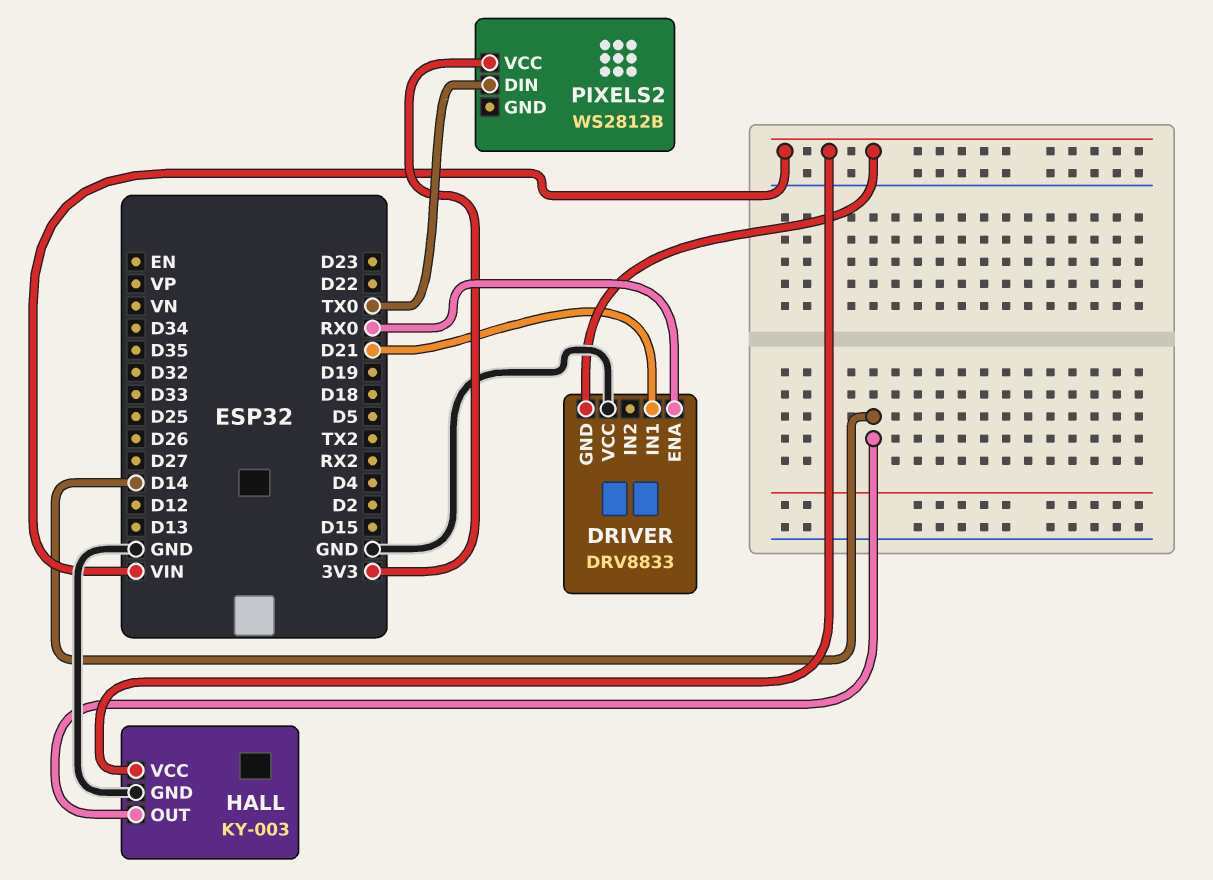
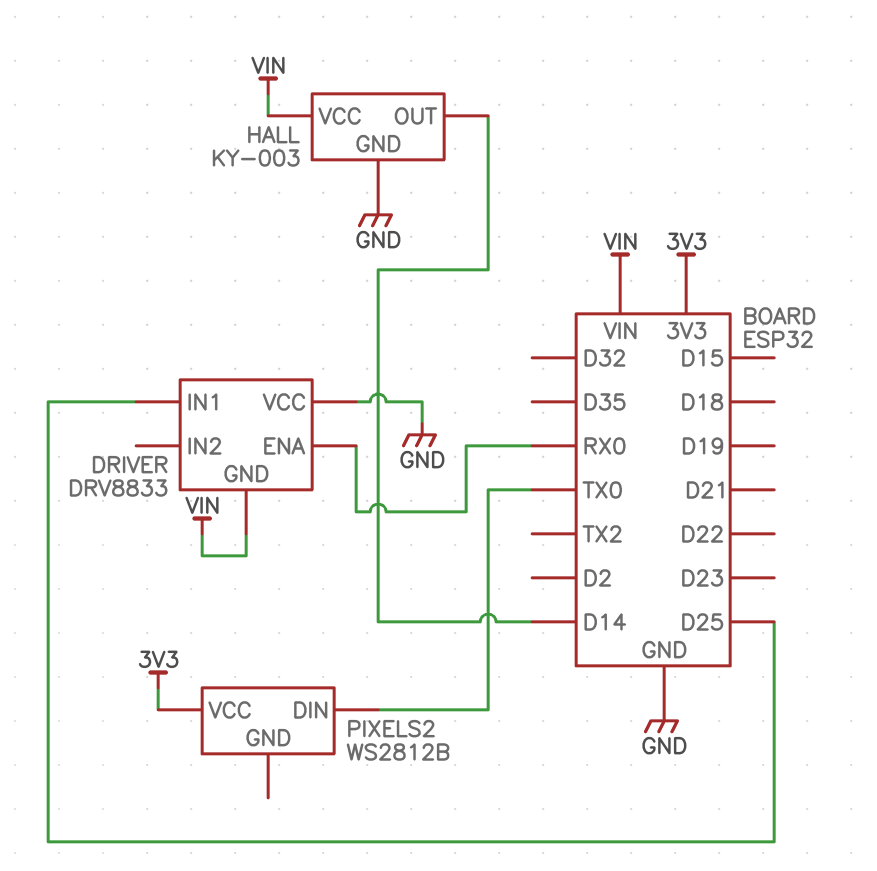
DRIVER pin IN1: D21 -> D25

